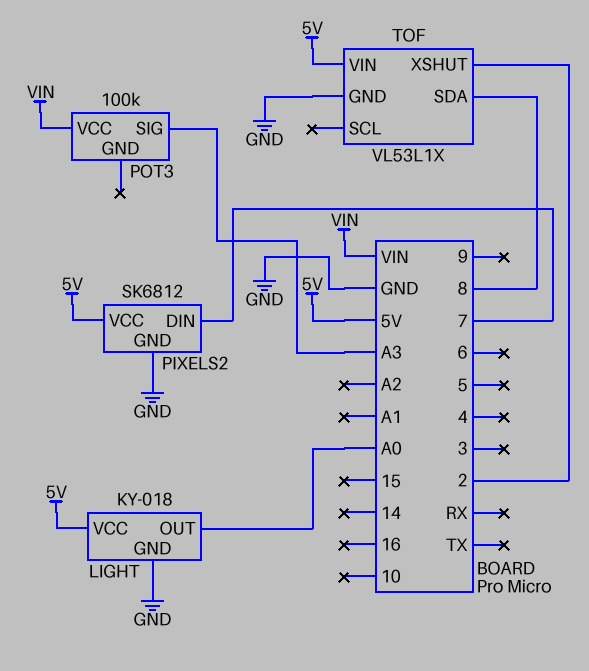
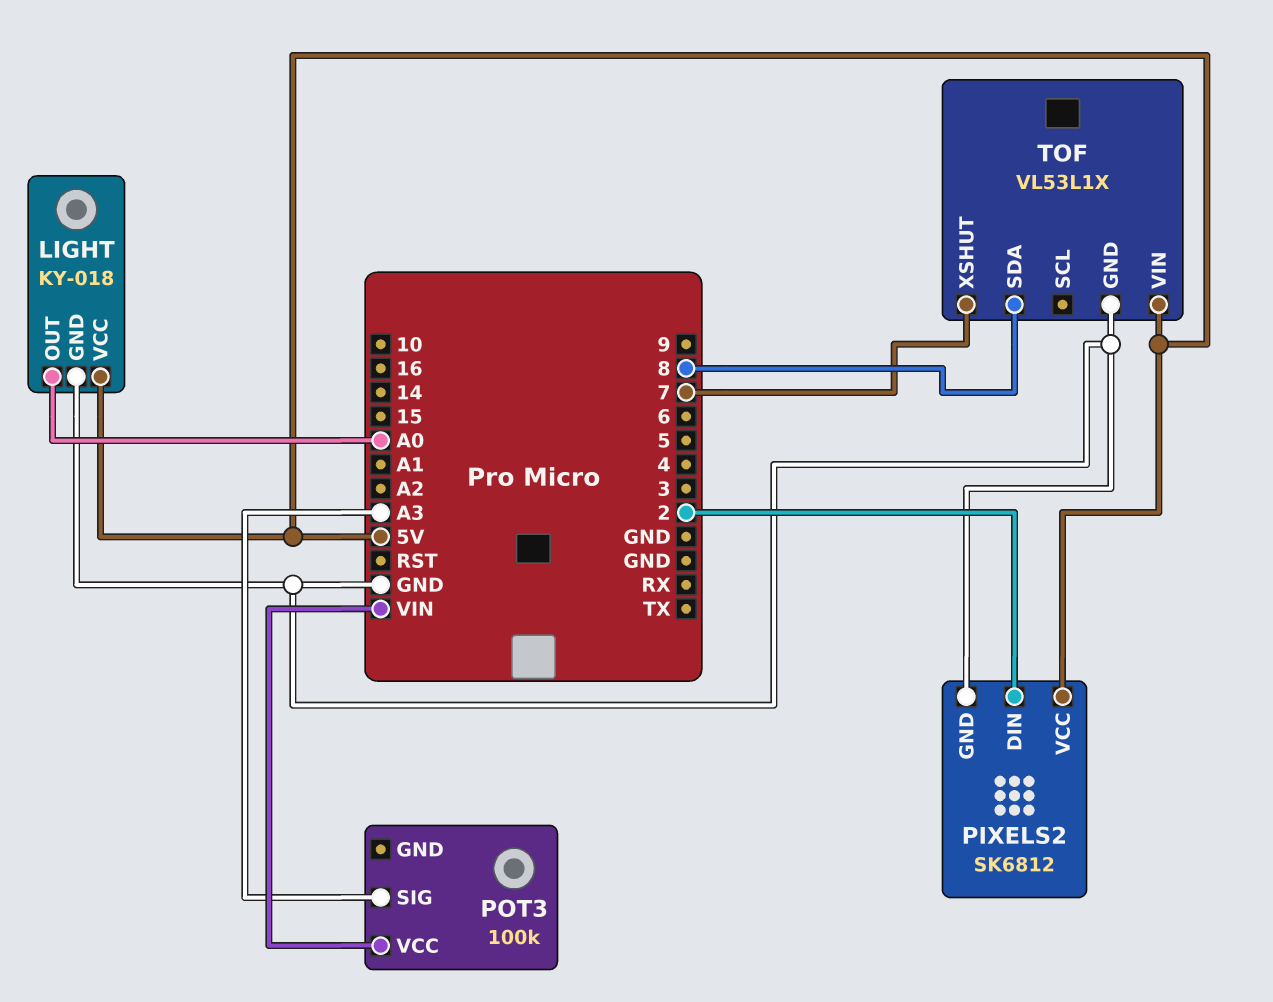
PIXELS2 pin DIN: 7 -> 2
TOF pin XSHUT: 2 -> 7

